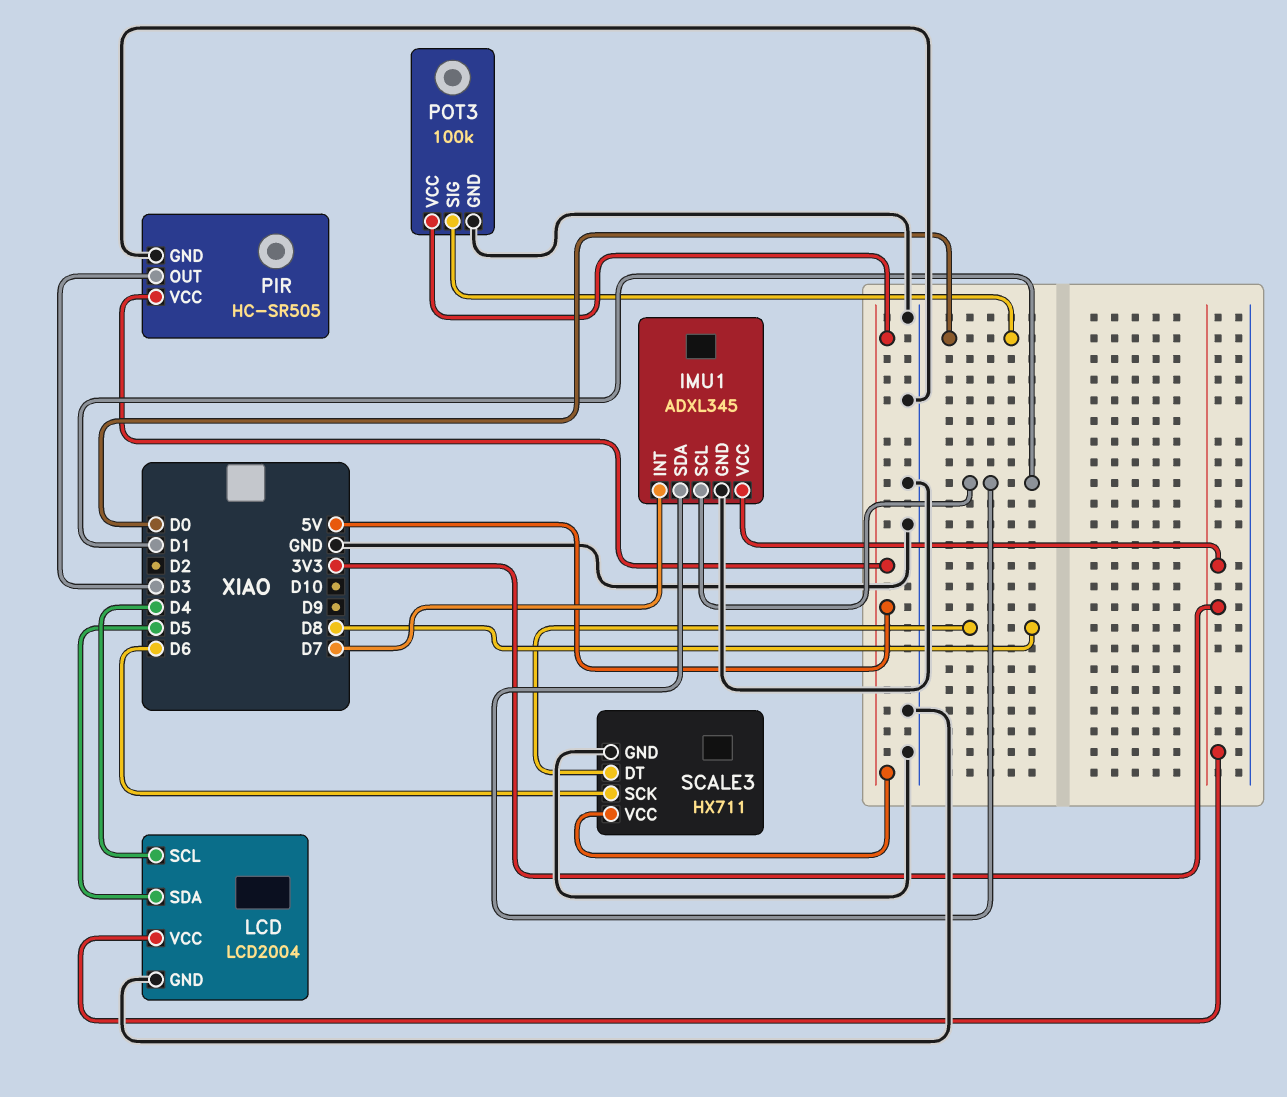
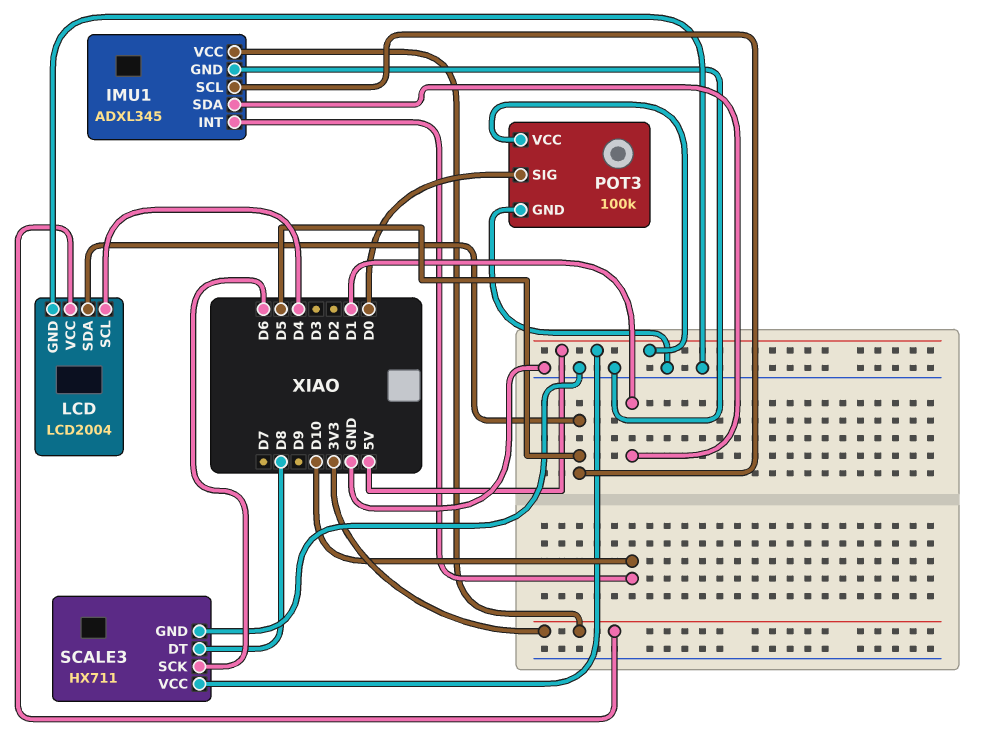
IMU1 pin INT: D7 -> D10
IMU1 pin SCL: D1 -> D5
PIR: HC-SR505 -> none
PIR pin GND: GND -> none
PIR pin OUT: D3 -> none
PIR pin VCC: 5V -> none

